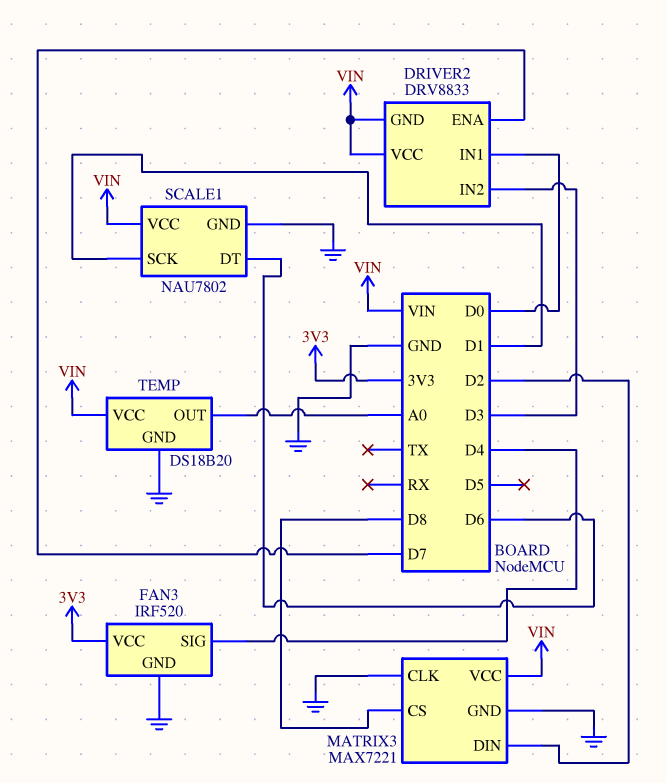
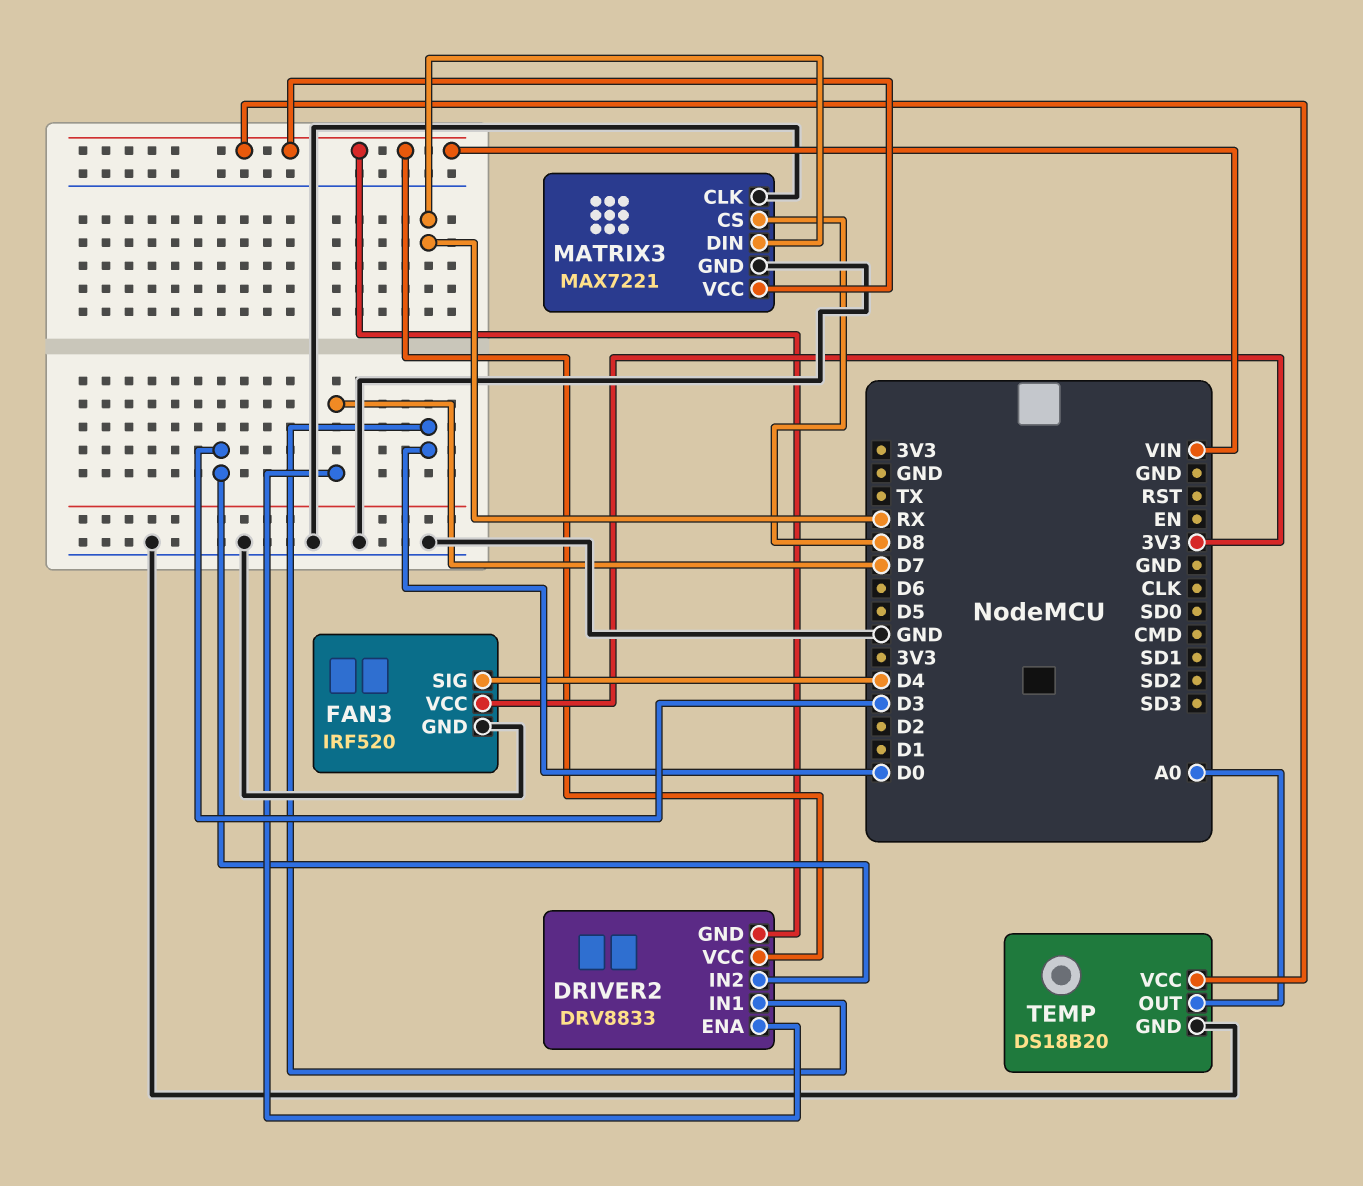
MATRIX3 pin DIN: D2 -> RX
SCALE1: NAU7802 -> none
SCALE1 pin DT: D6 -> none
SCALE1 pin GND: GND -> none
SCALE1 pin SCK: D1 -> none
SCALE1 pin VCC: VIN -> none

